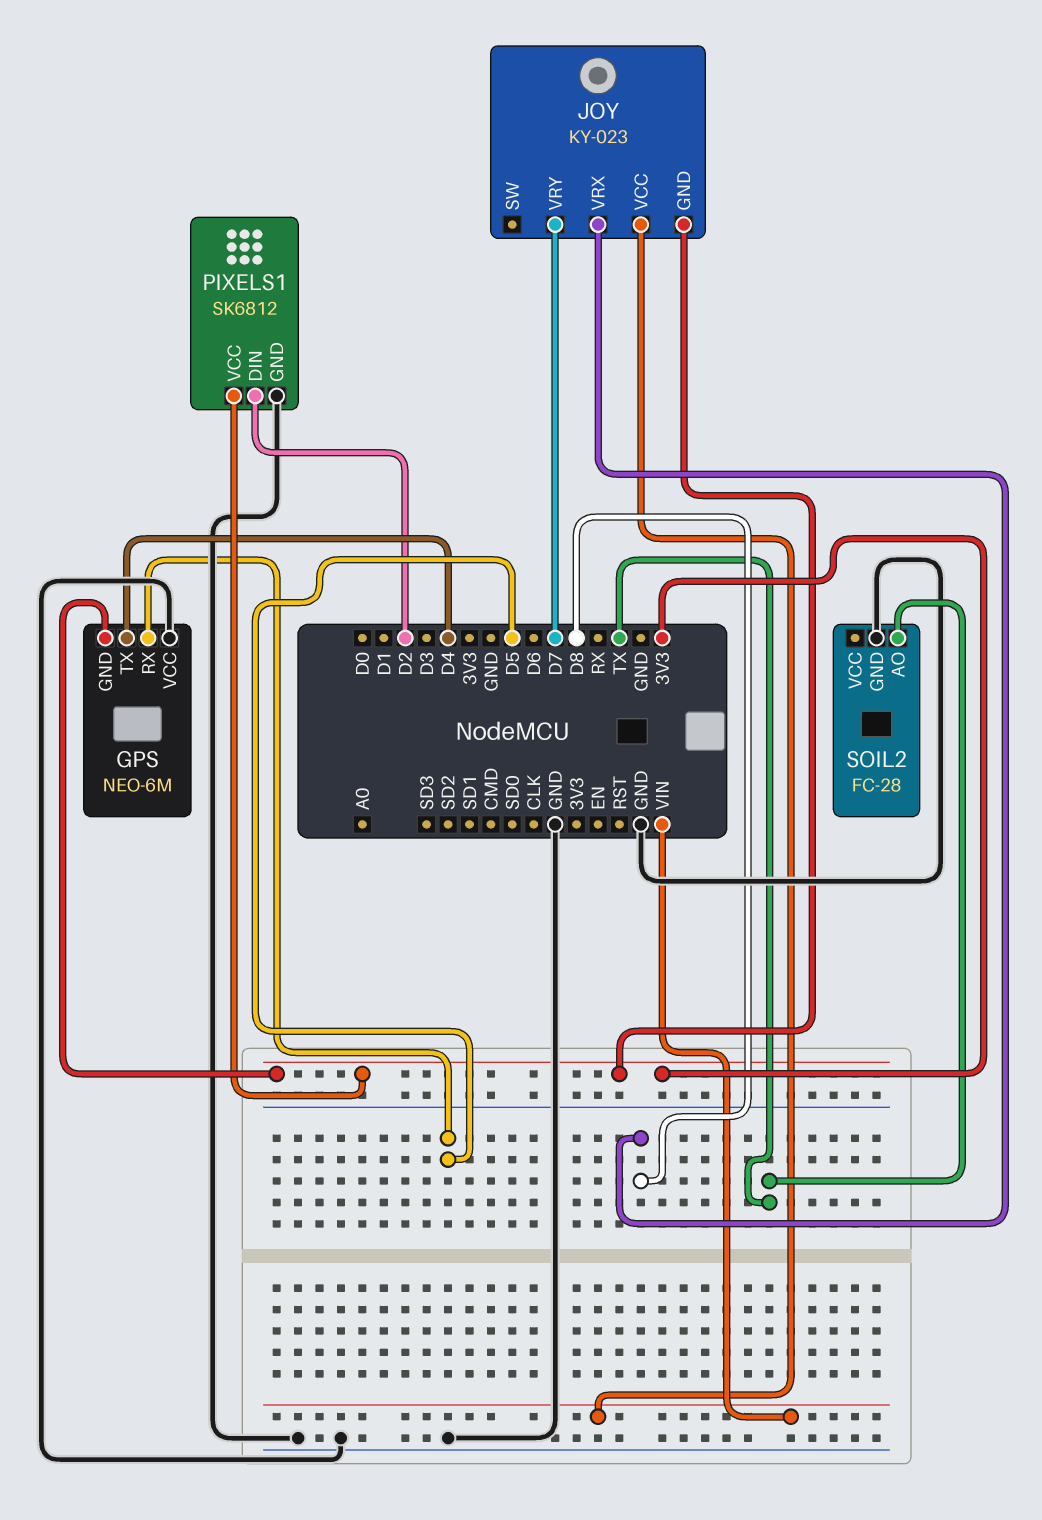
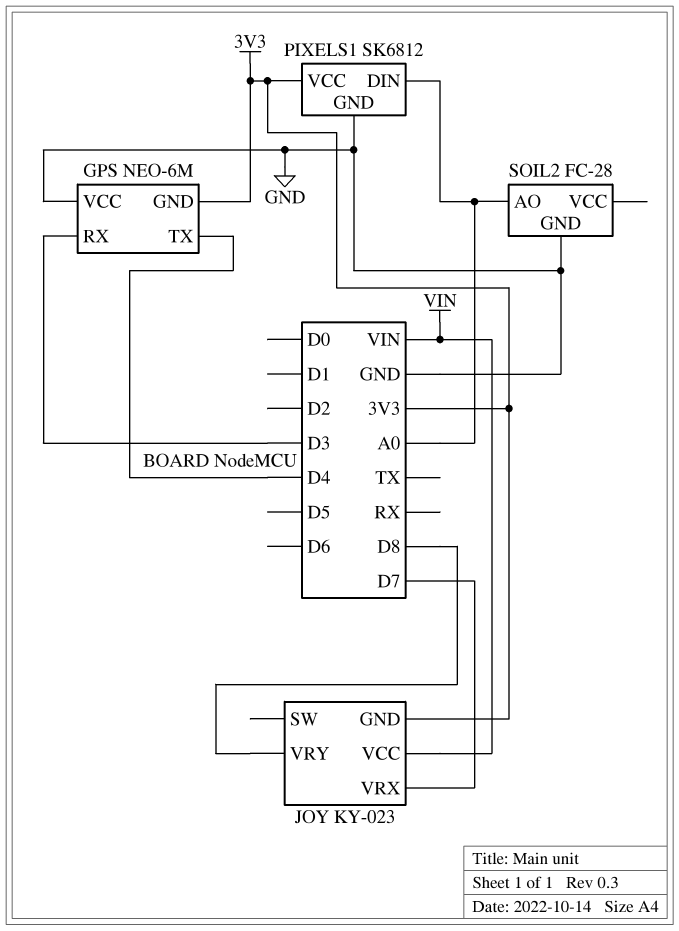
GPS pin RX: D5 -> D3
JOY pin VRX: D8 -> D7
JOY pin VRY: D7 -> D8
PIXELS1 pin DIN: D2 -> A0
SOIL2 pin AO: TX -> A0

